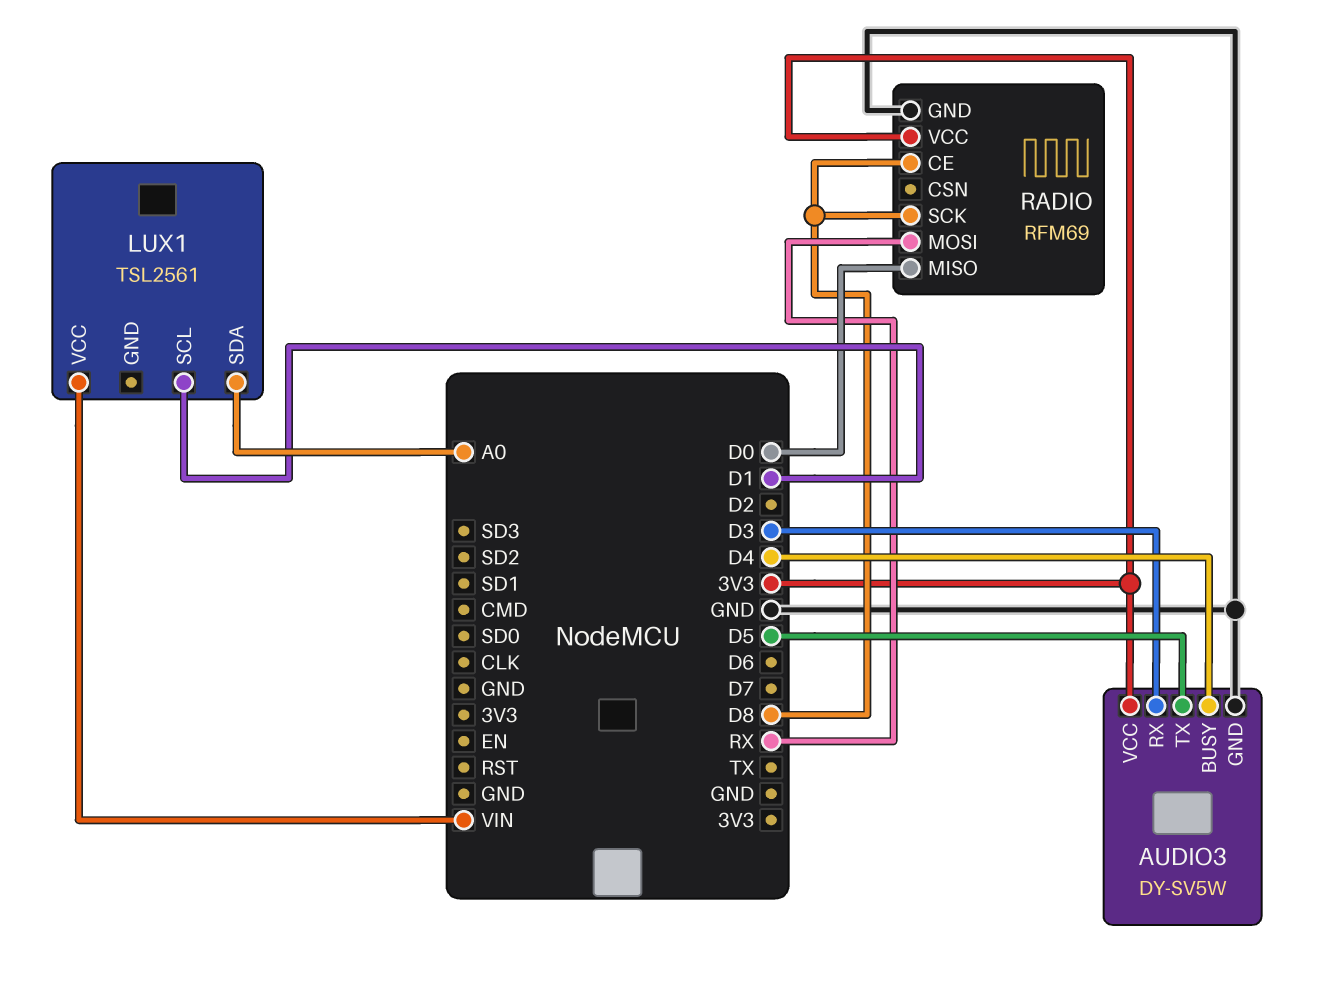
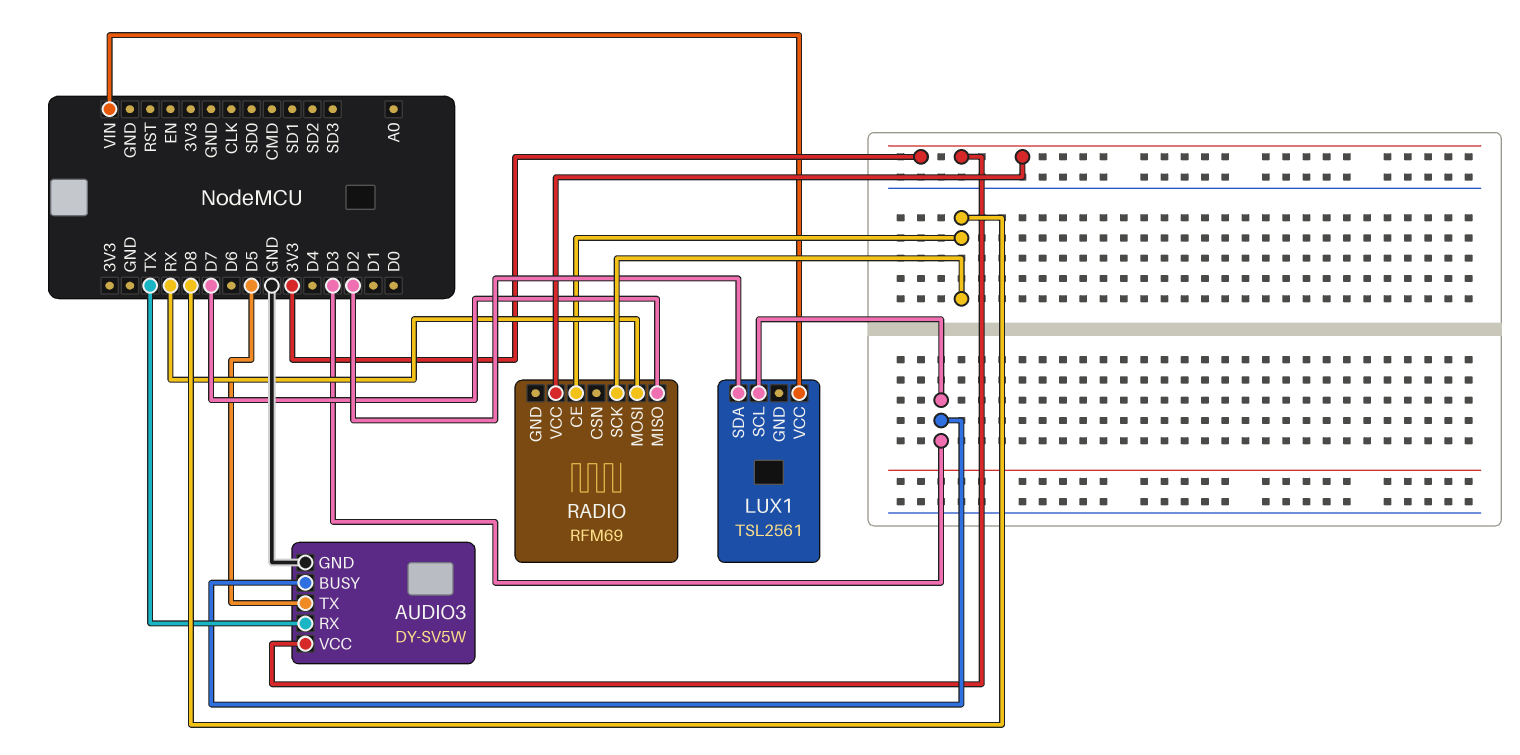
AUDIO3 pin BUSY: D4 -> D3
AUDIO3 pin RX: D3 -> TX
LUX1 pin SCL: D1 -> D3
LUX1 pin SDA: A0 -> D2
RADIO pin GND: GND -> none
RADIO pin MISO: D0 -> D7

